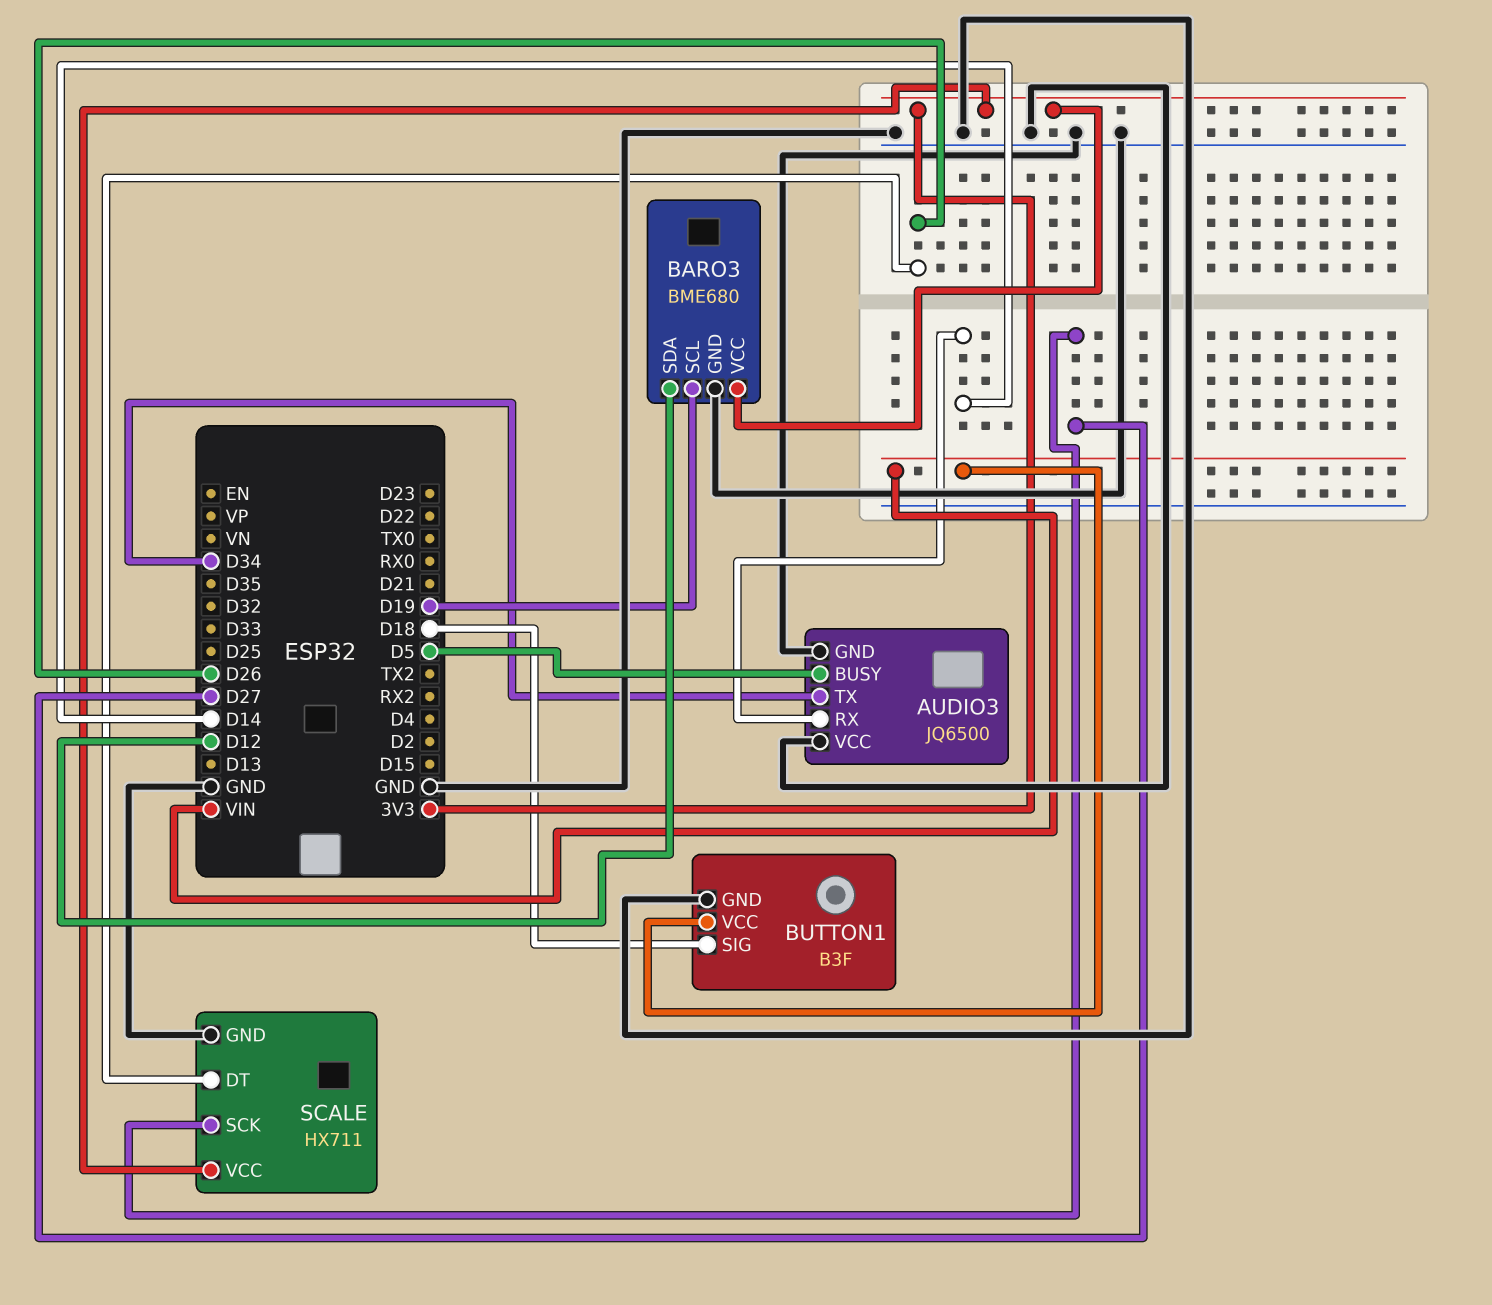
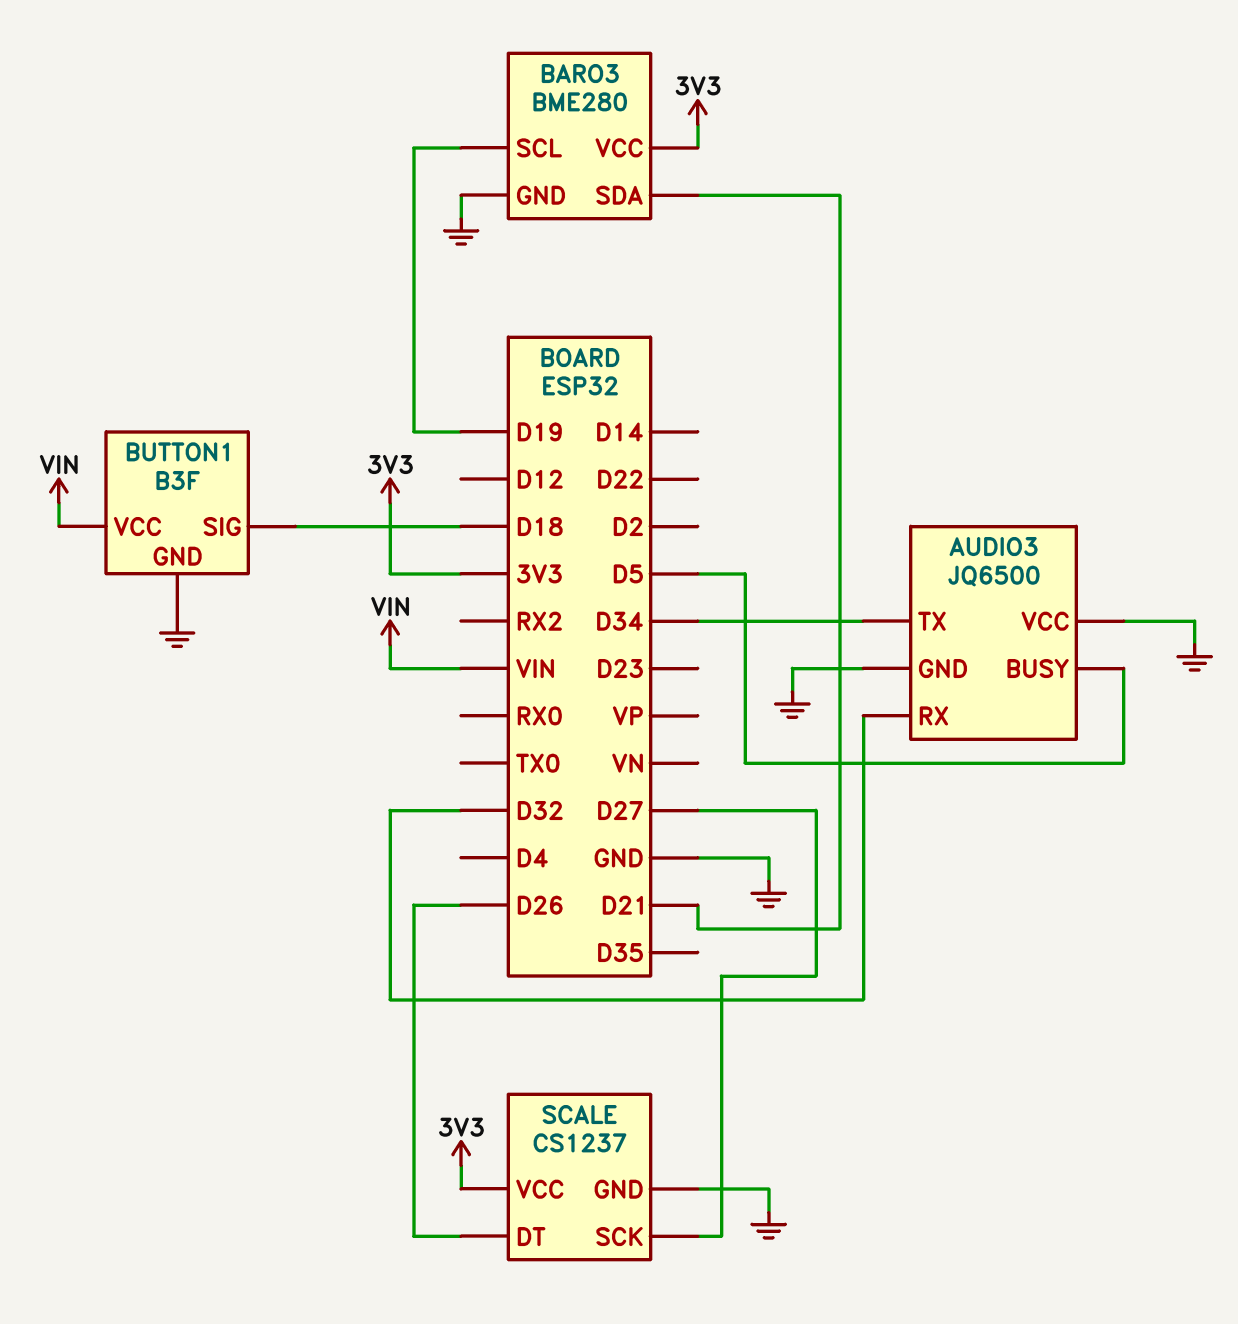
AUDIO3 pin RX: D14 -> D32
BARO3: BME680 -> BME280
BARO3 pin SDA: D12 -> D21
SCALE: HX711 -> CS1237

